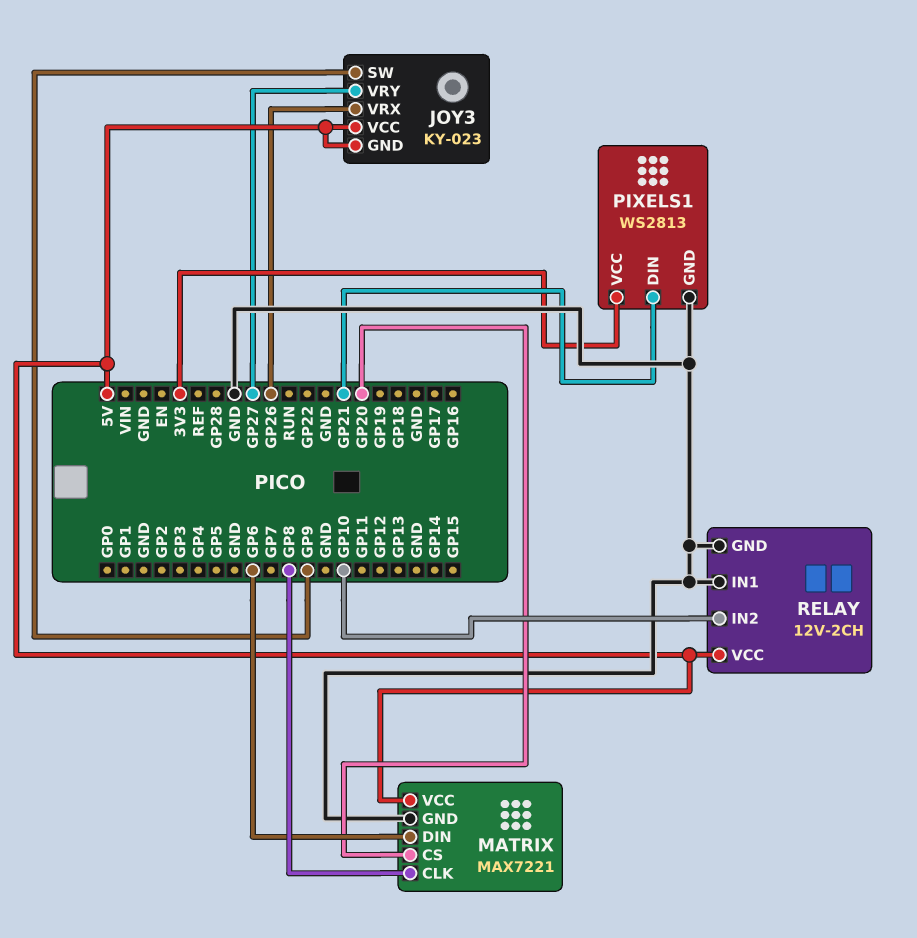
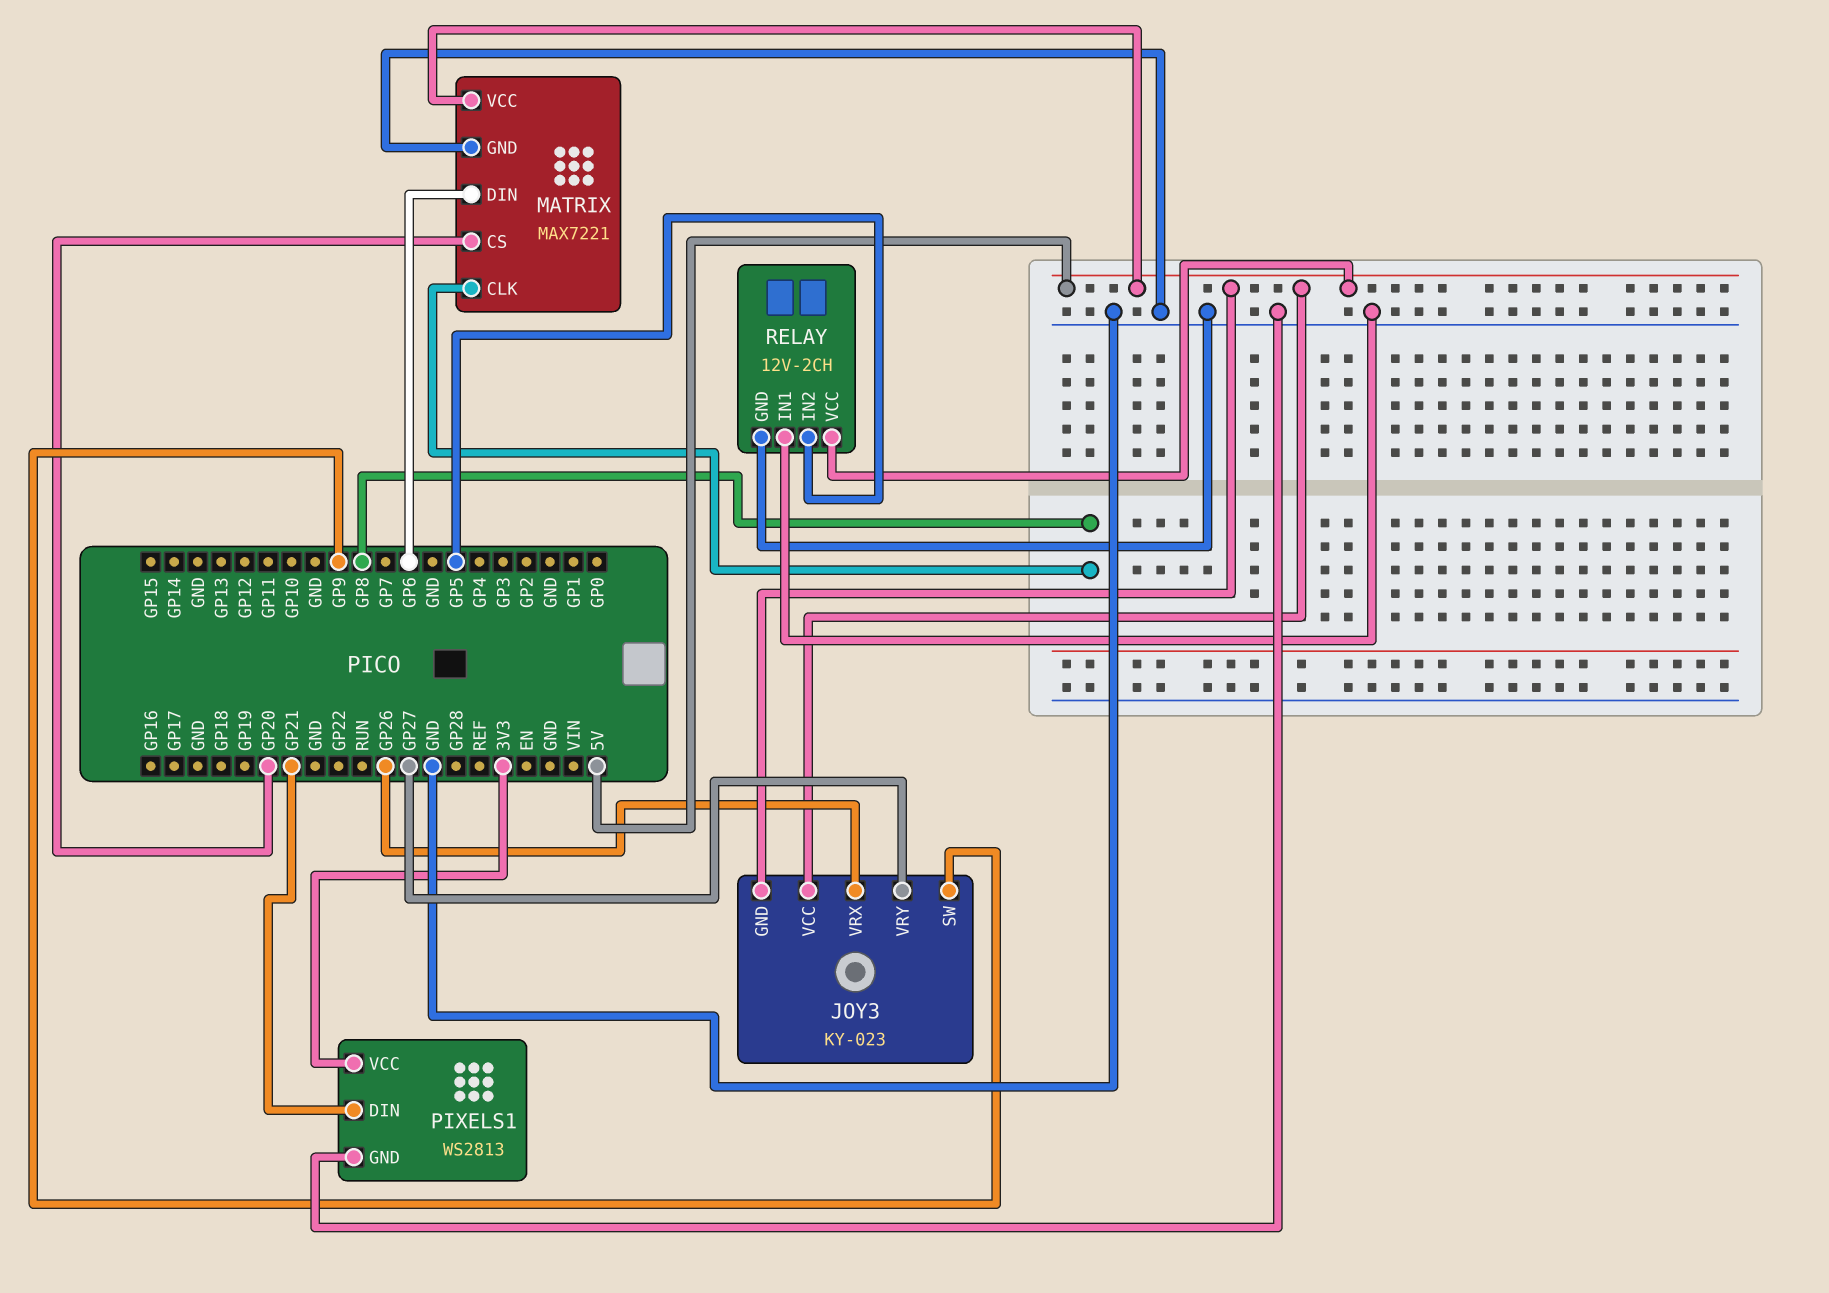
RELAY pin IN2: GP10 -> GP5

